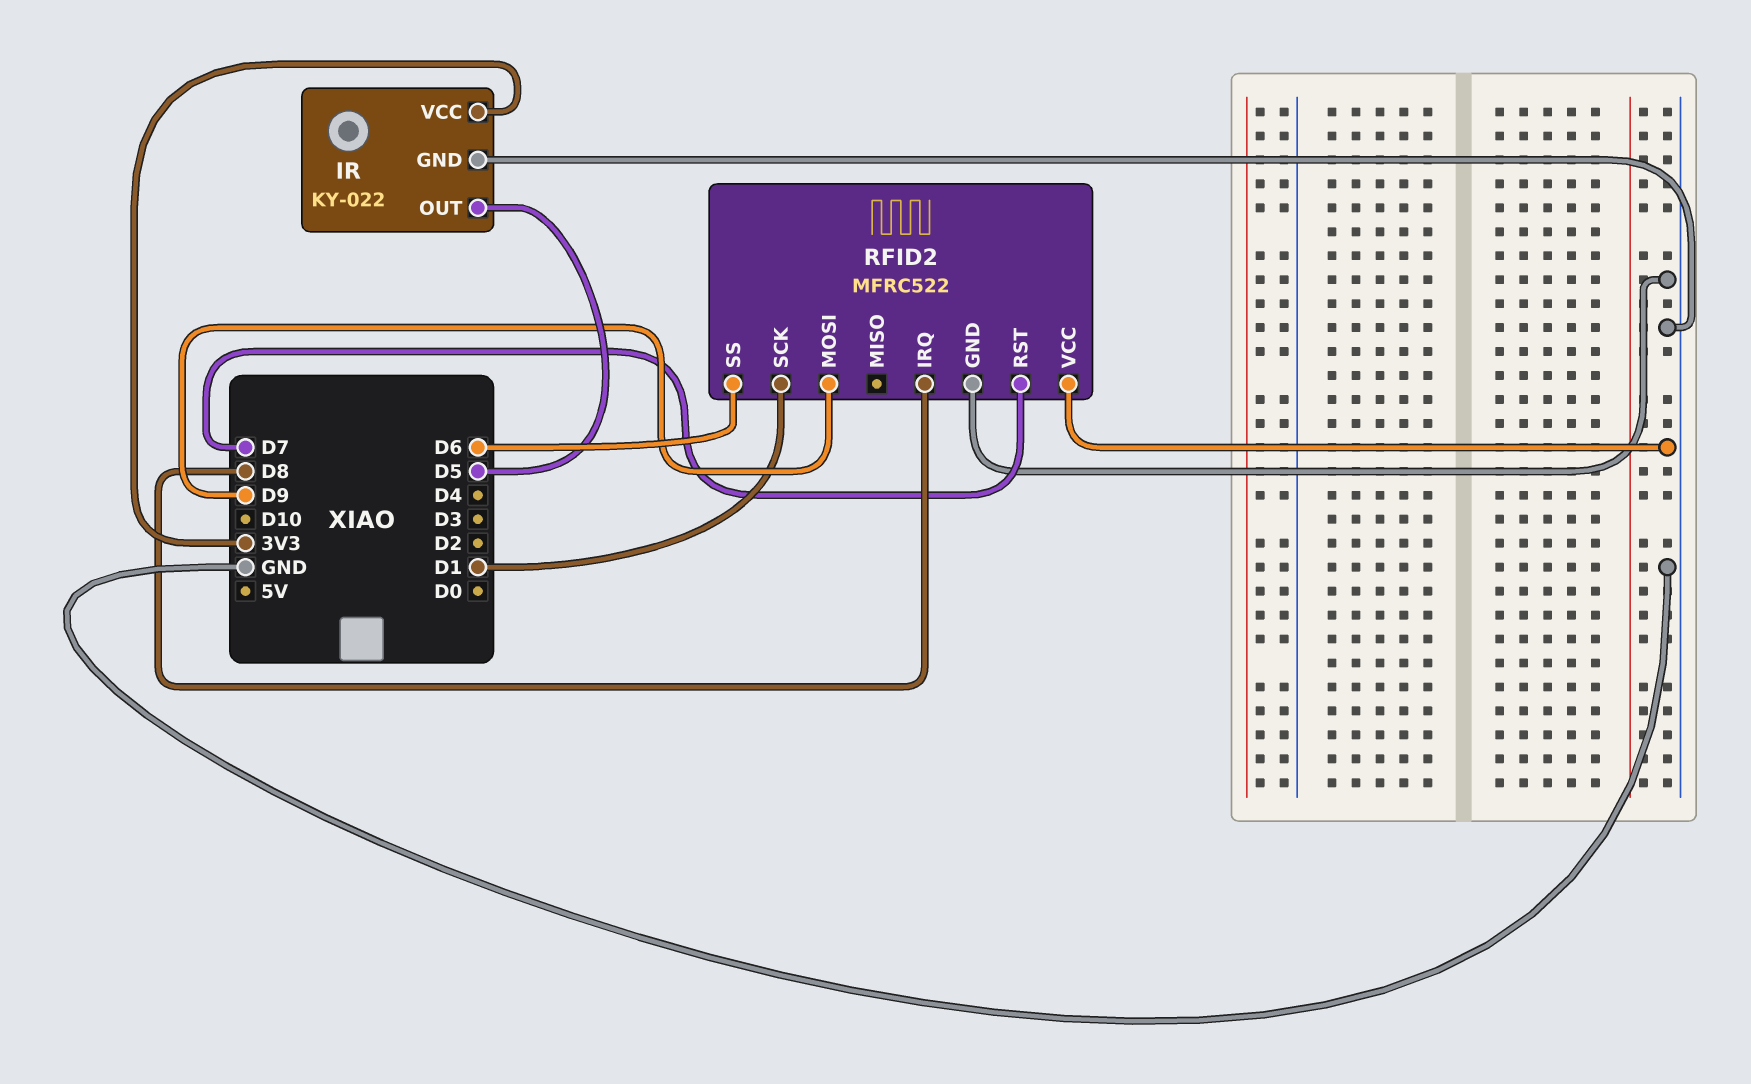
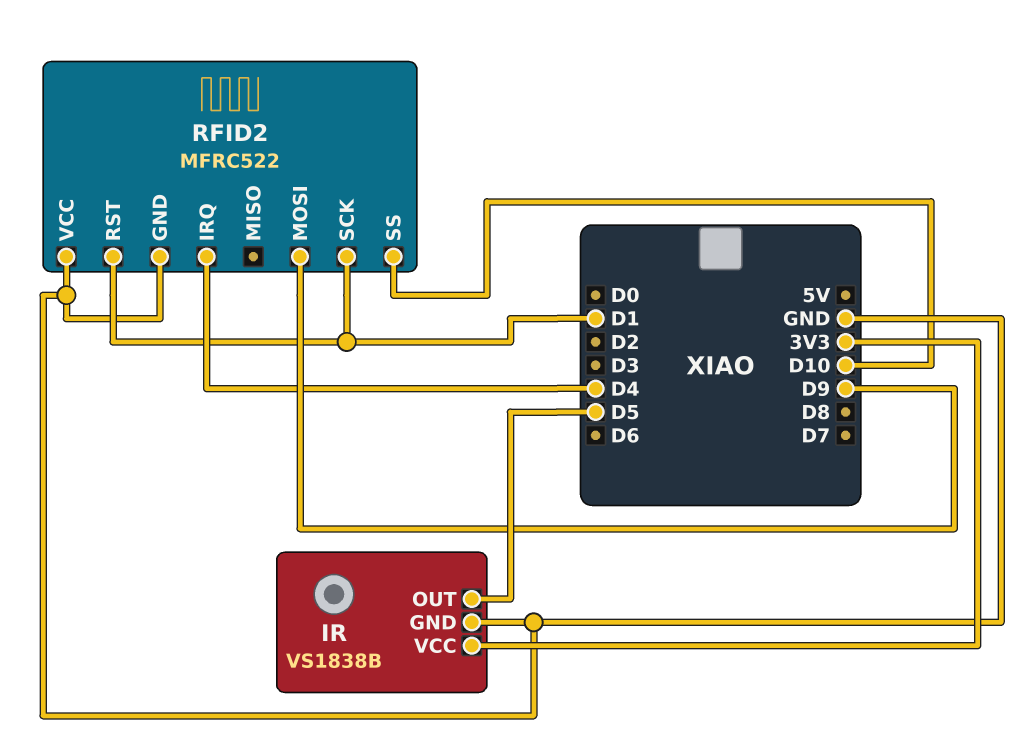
IR: KY-022 -> VS1838B
RFID2 pin IRQ: D8 -> D4
RFID2 pin RST: D7 -> D1
RFID2 pin SS: D6 -> D10

